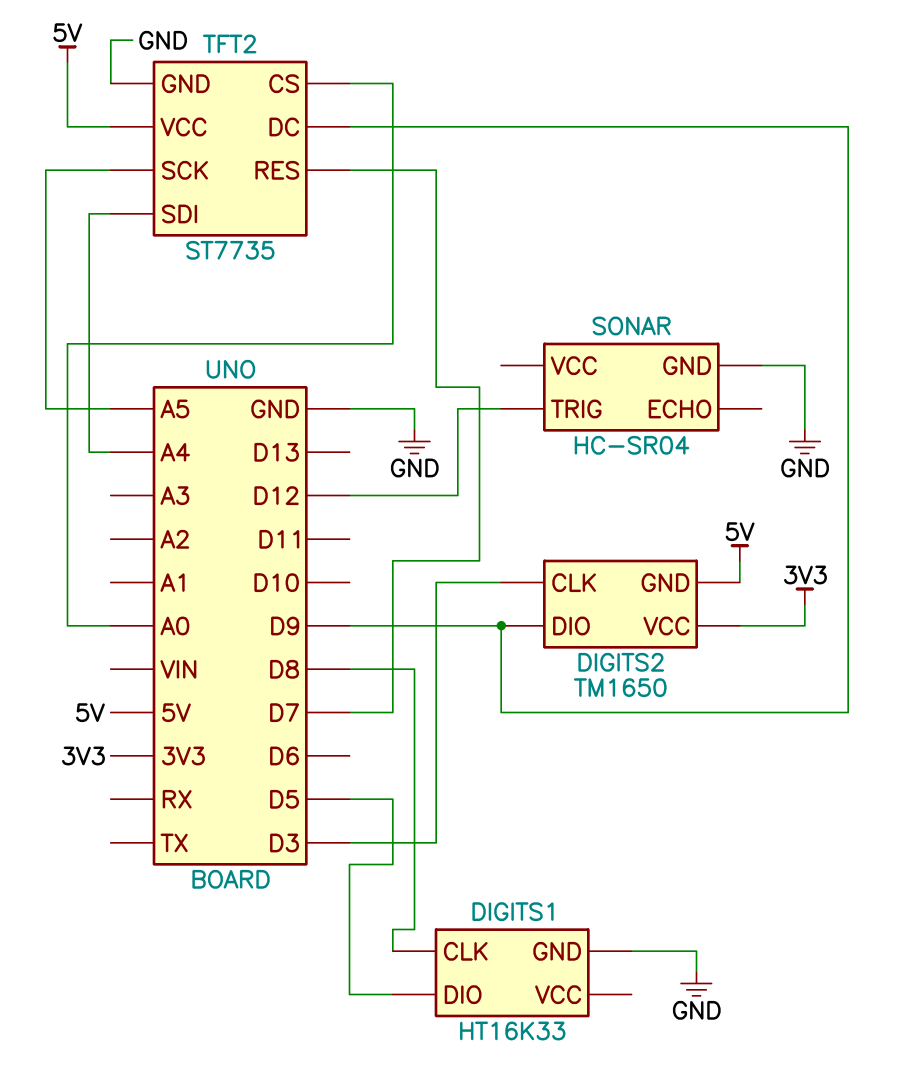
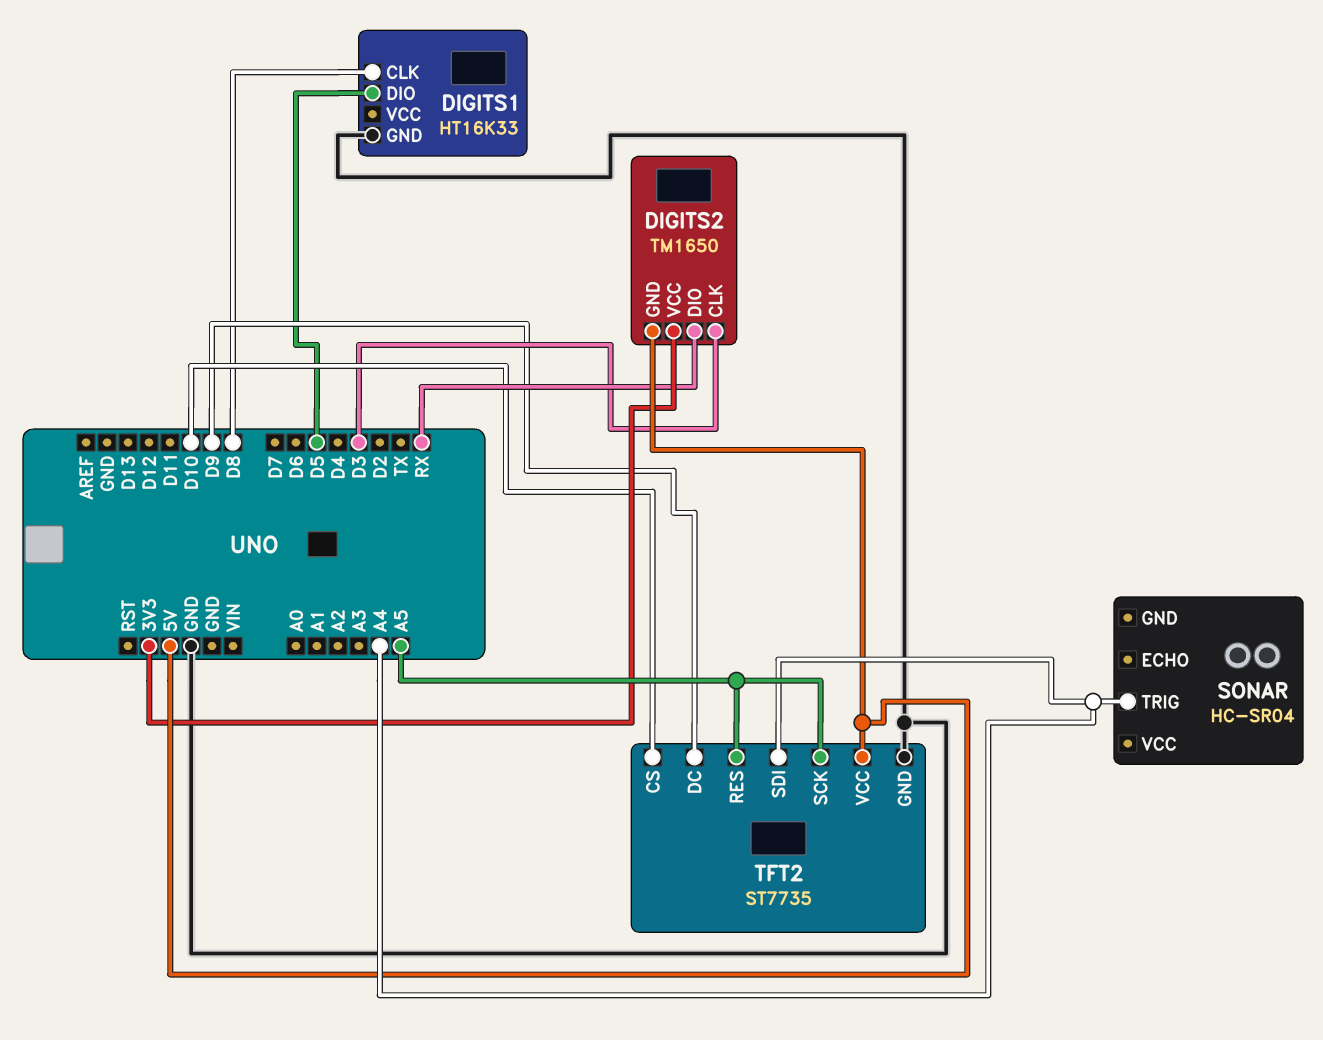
DIGITS2 pin DIO: D9 -> RX
SONAR pin GND: GND -> none
SONAR pin TRIG: D12 -> A4
TFT2 pin CS: A0 -> D10
TFT2 pin RES: D7 -> A5

